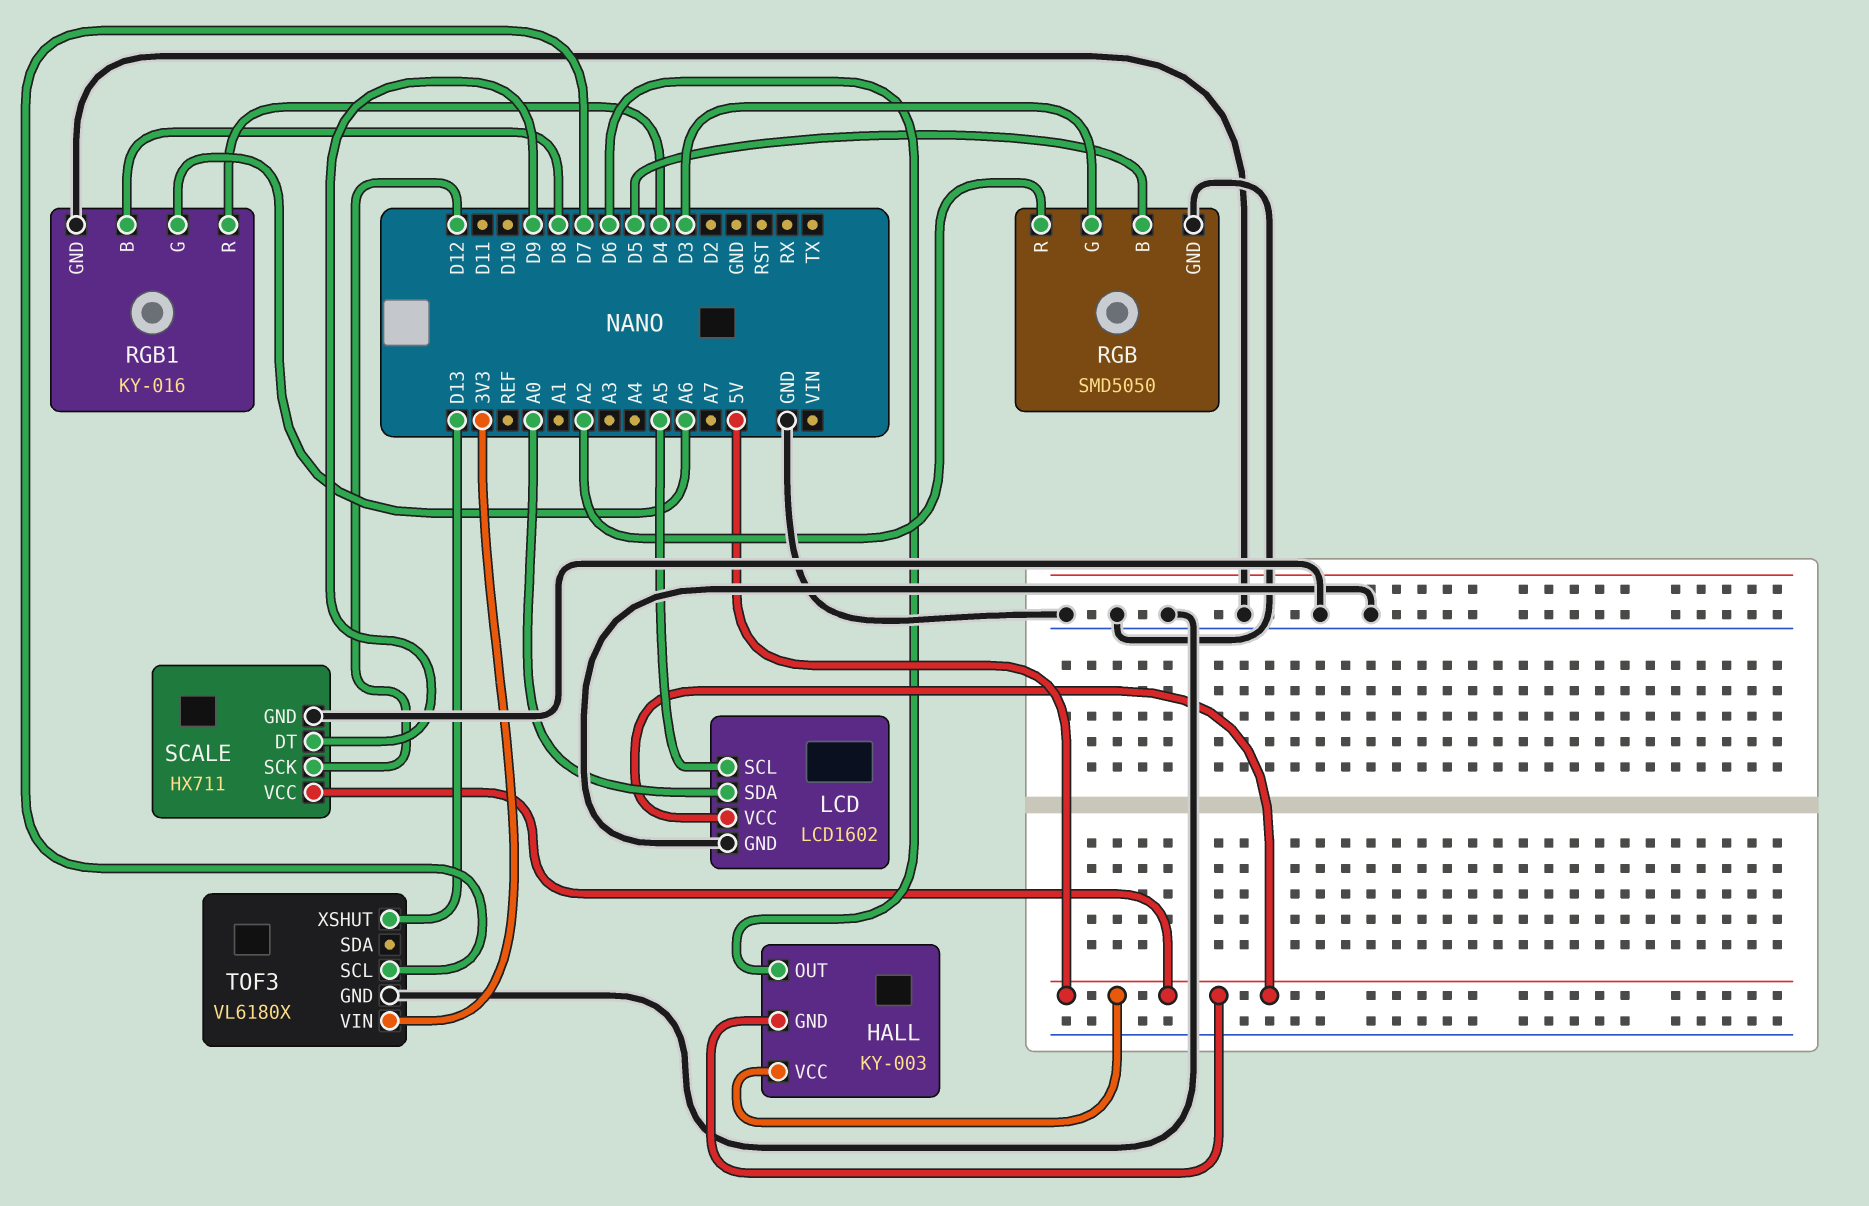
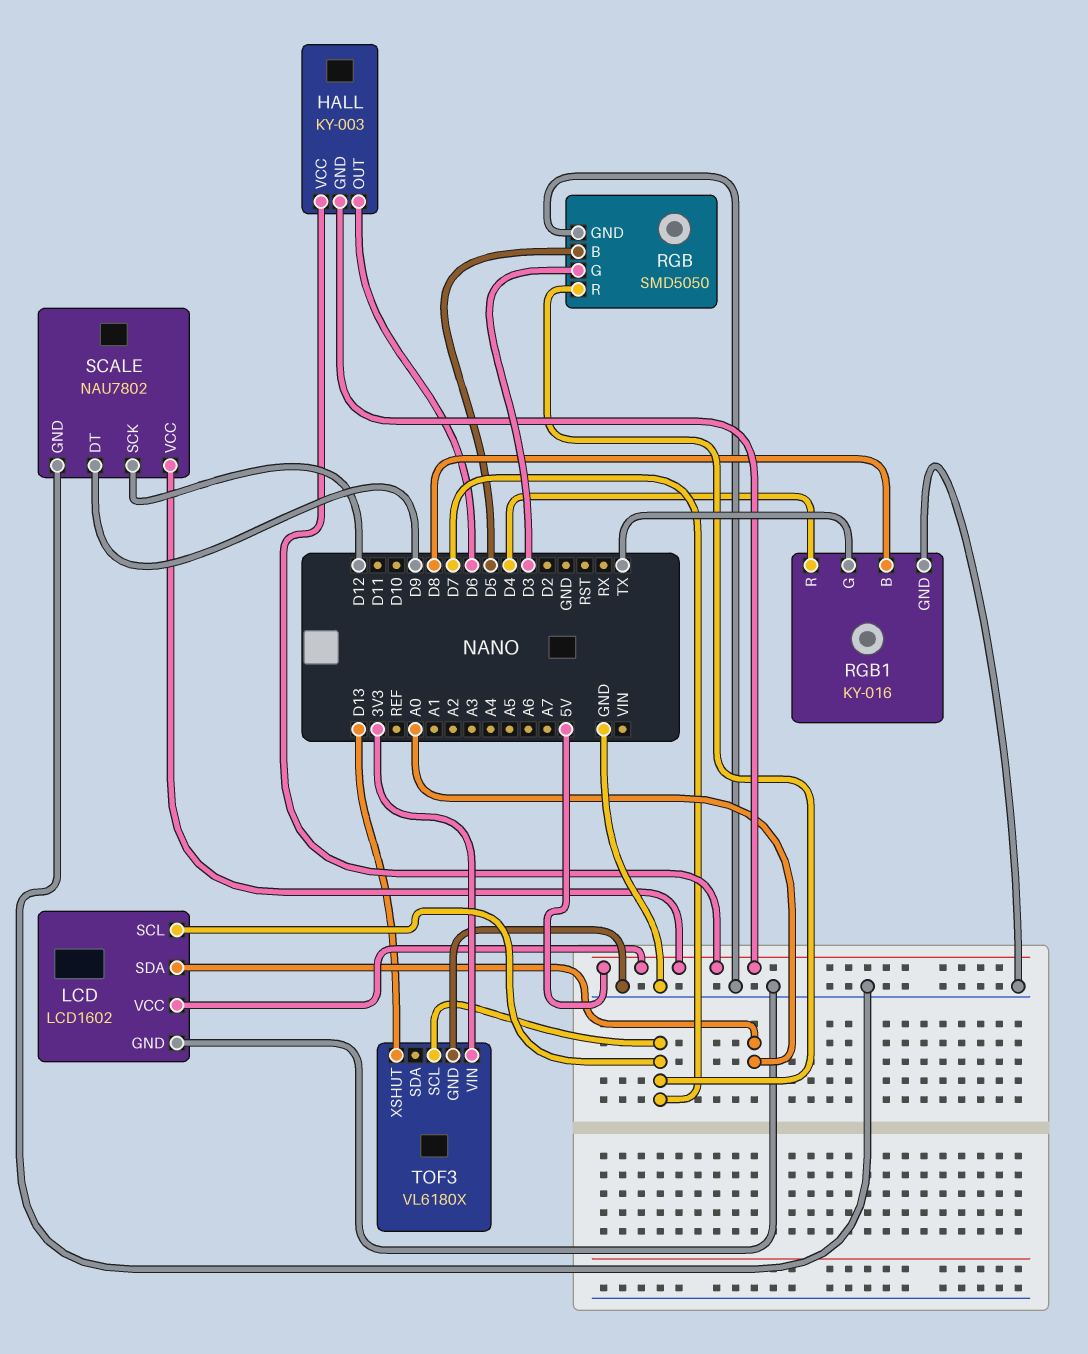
LCD pin SCL: A5 -> D7
RGB pin R: A2 -> D7
RGB1 pin G: A6 -> TX
SCALE: HX711 -> NAU7802

